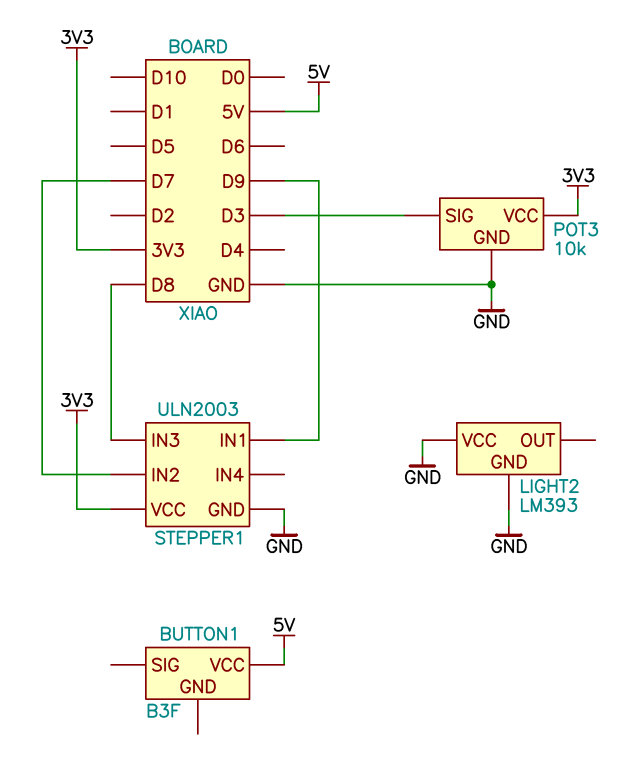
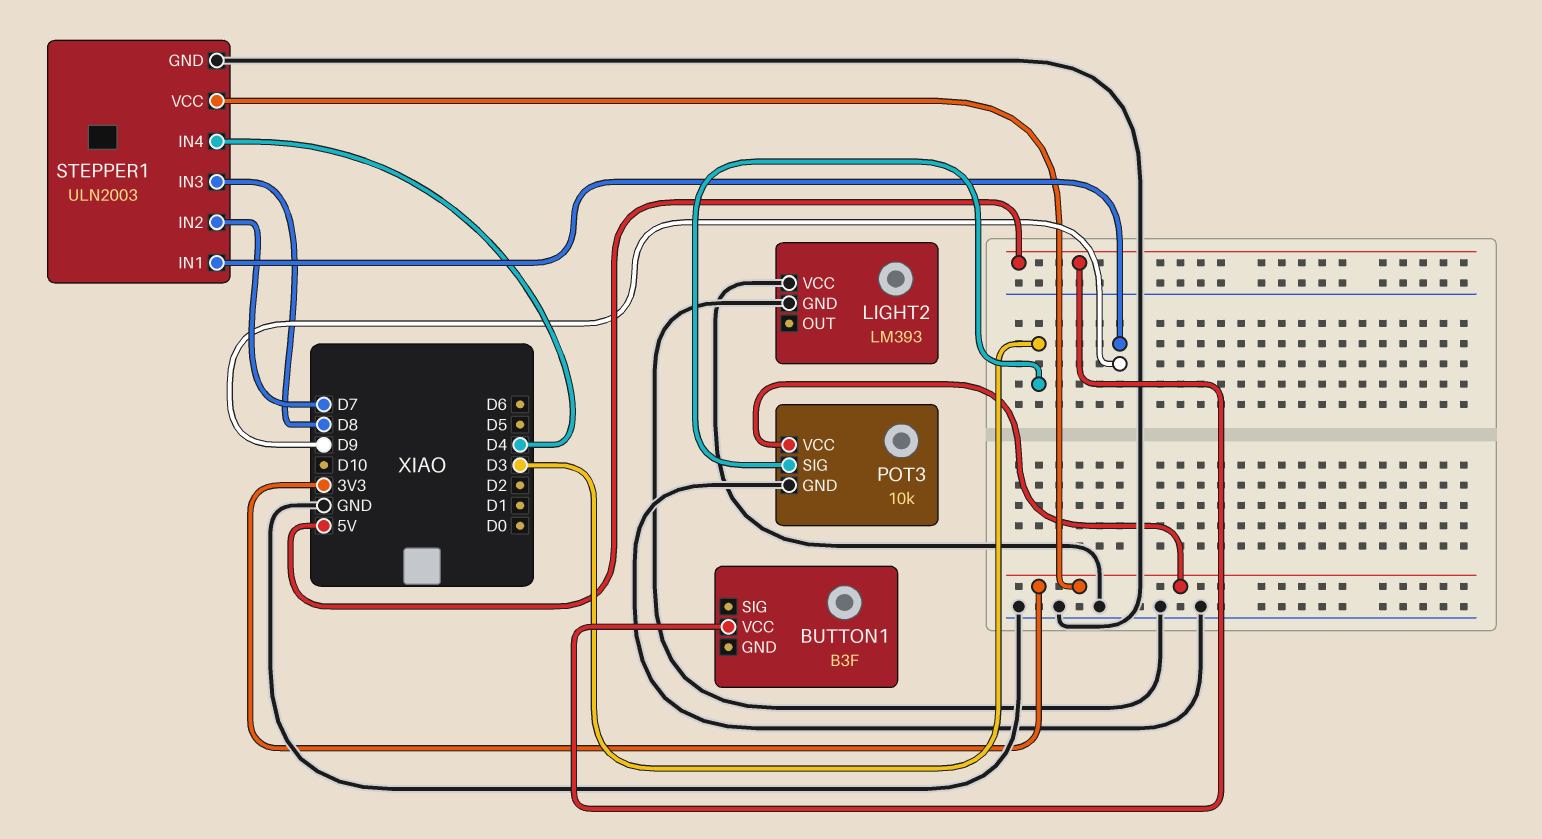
STEPPER1 pin IN4: none -> D4

